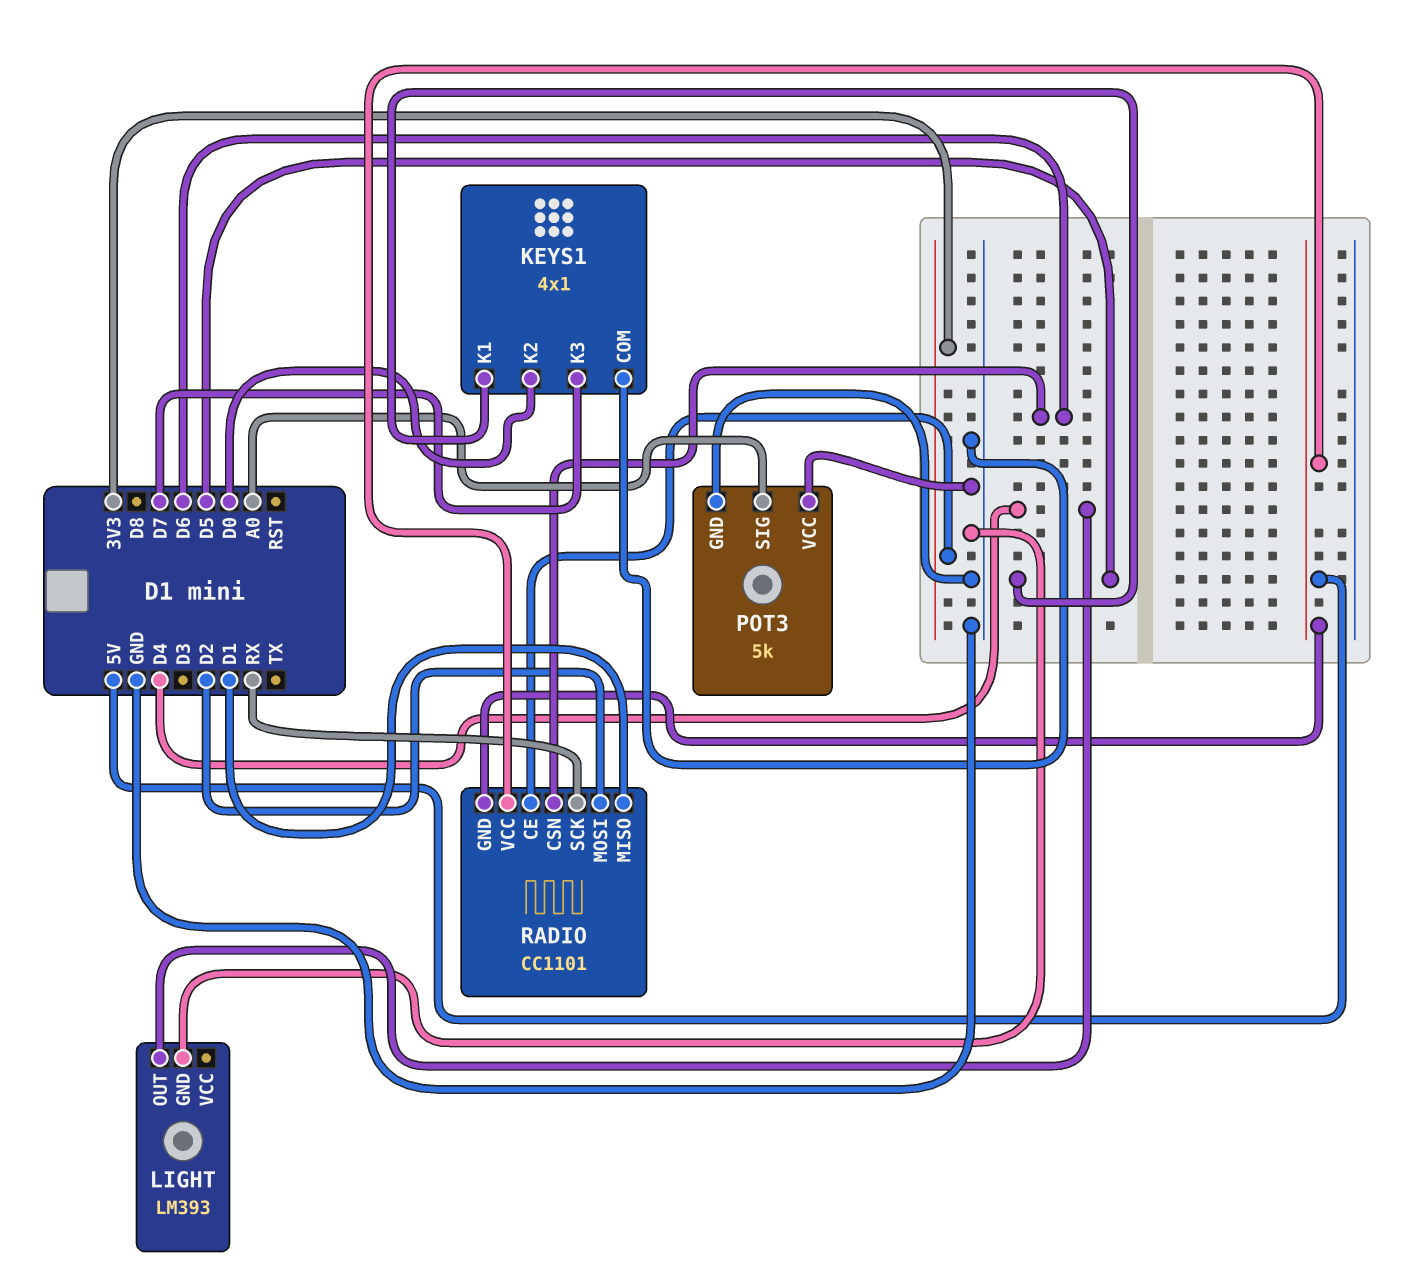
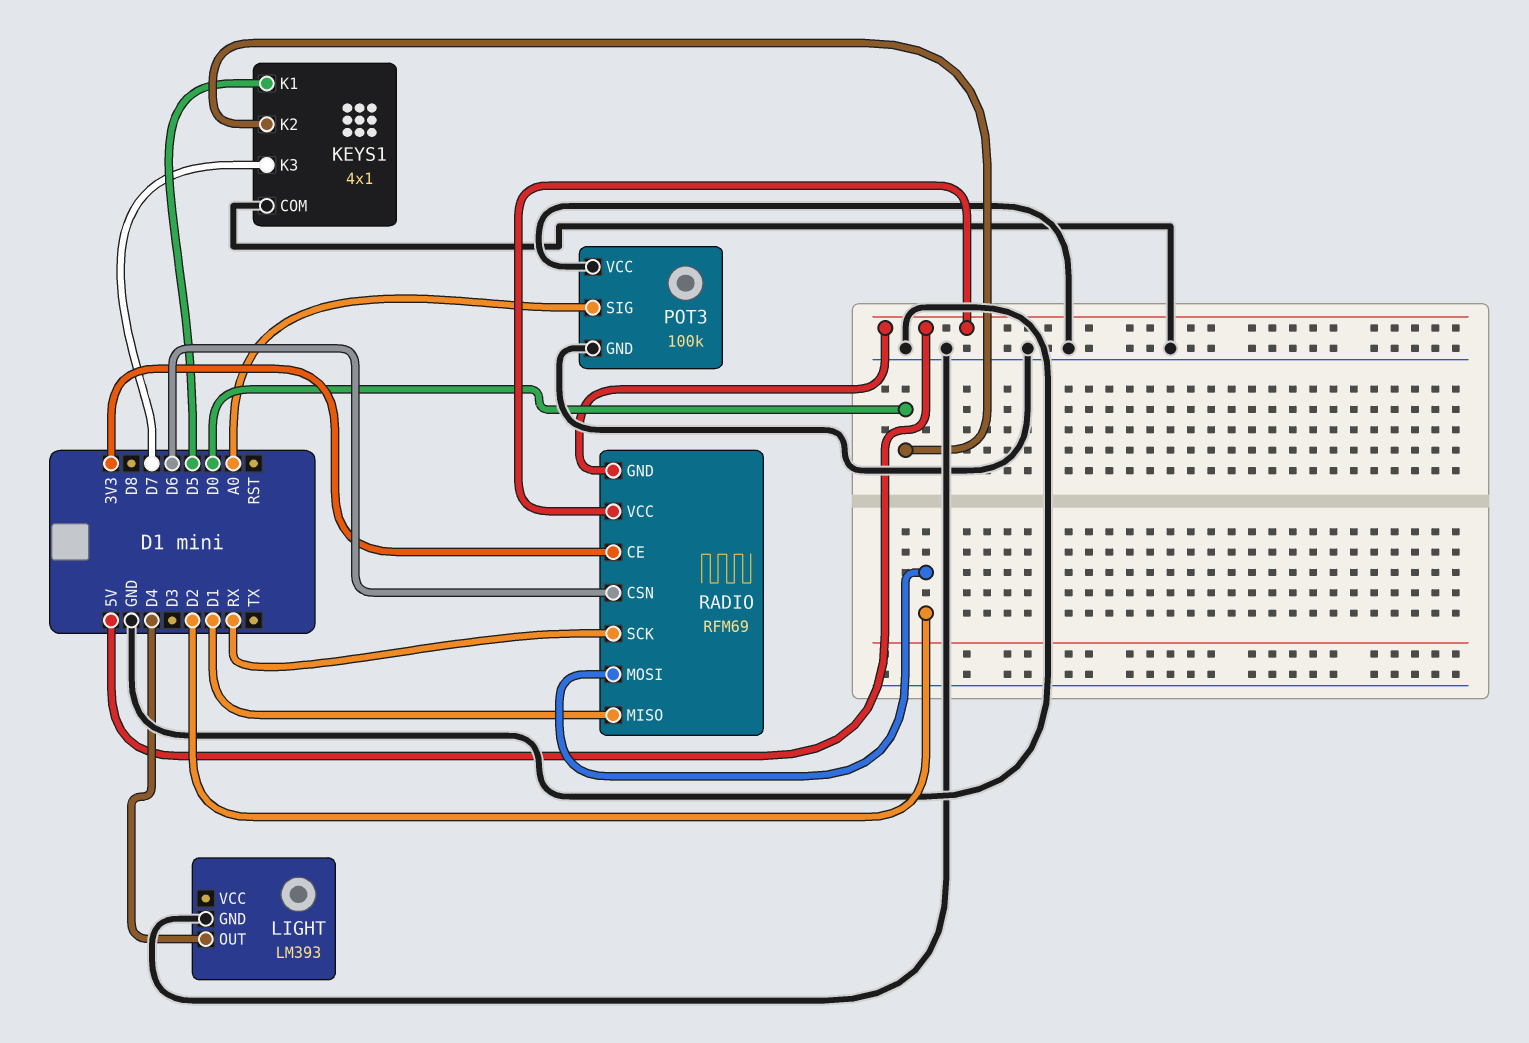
POT3: 5k -> 100k
RADIO: CC1101 -> RFM69

